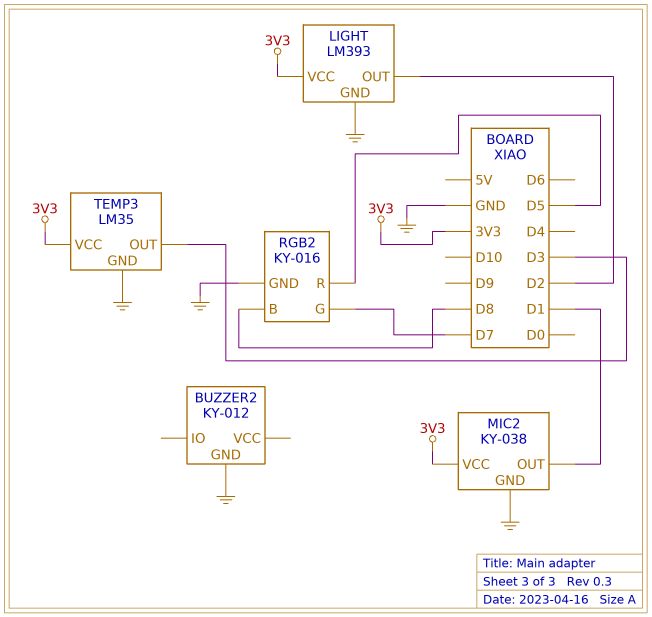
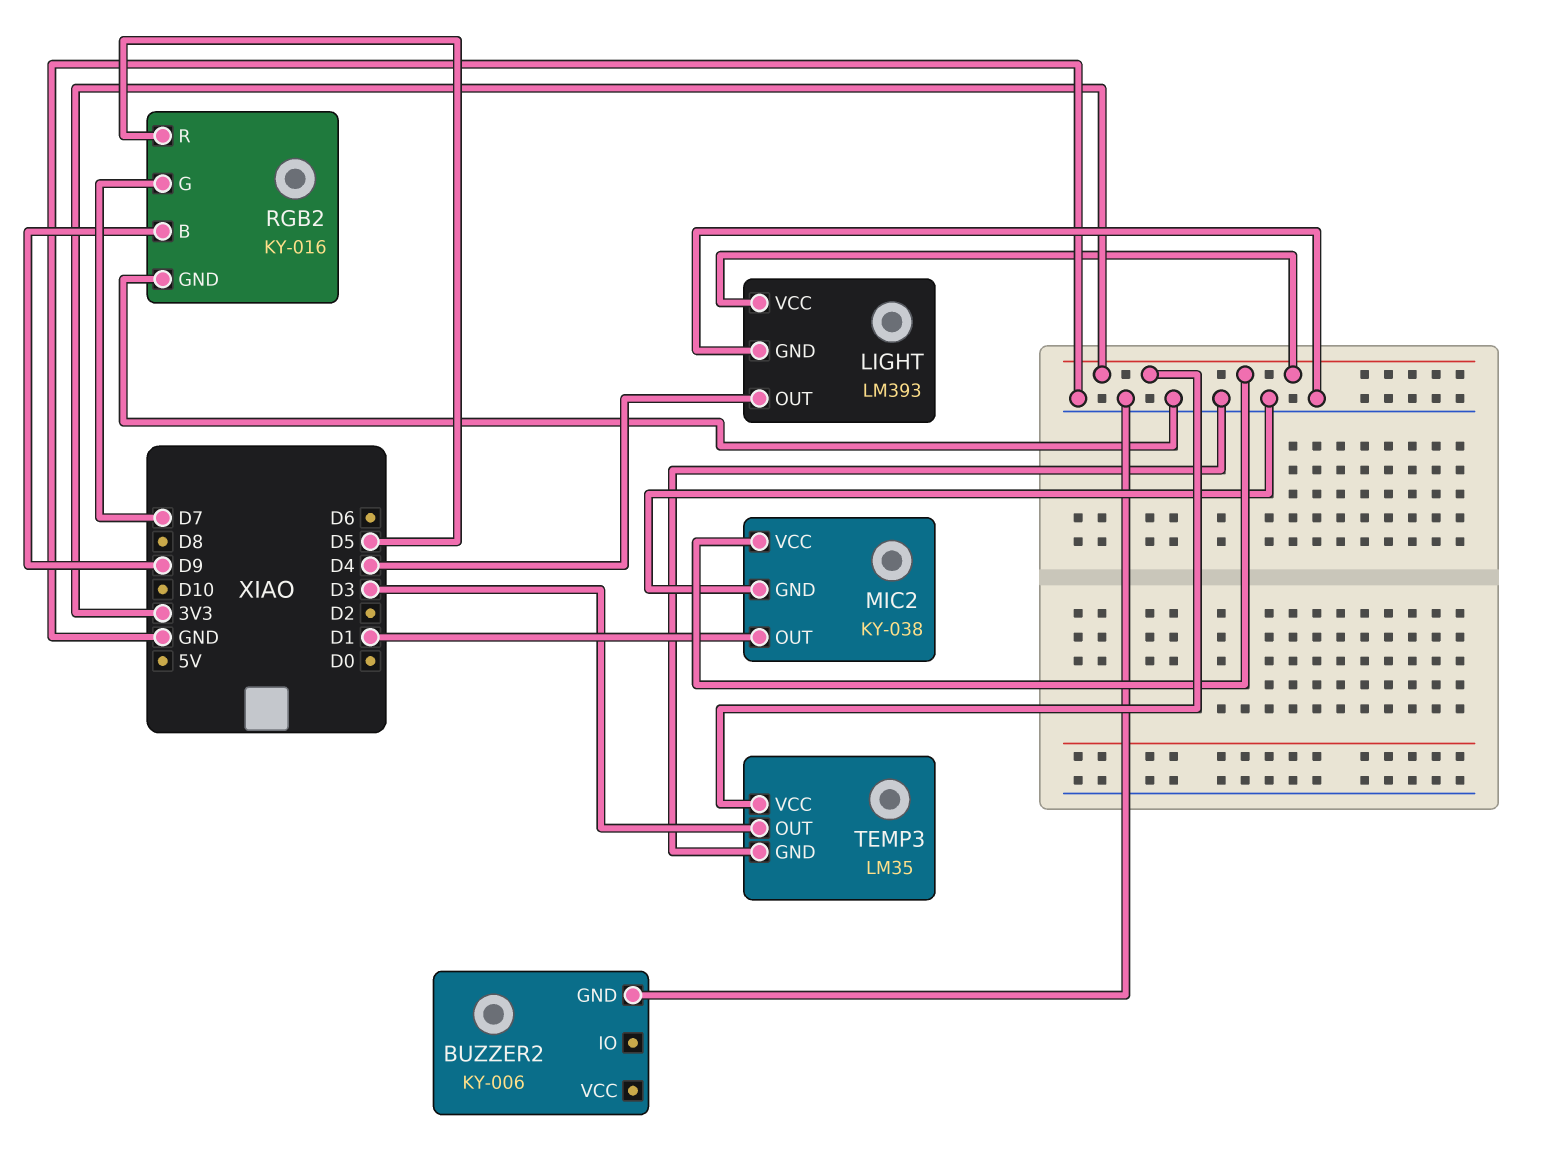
BUZZER2: KY-012 -> KY-006
LIGHT pin OUT: D2 -> D4
RGB2 pin B: D8 -> D9

